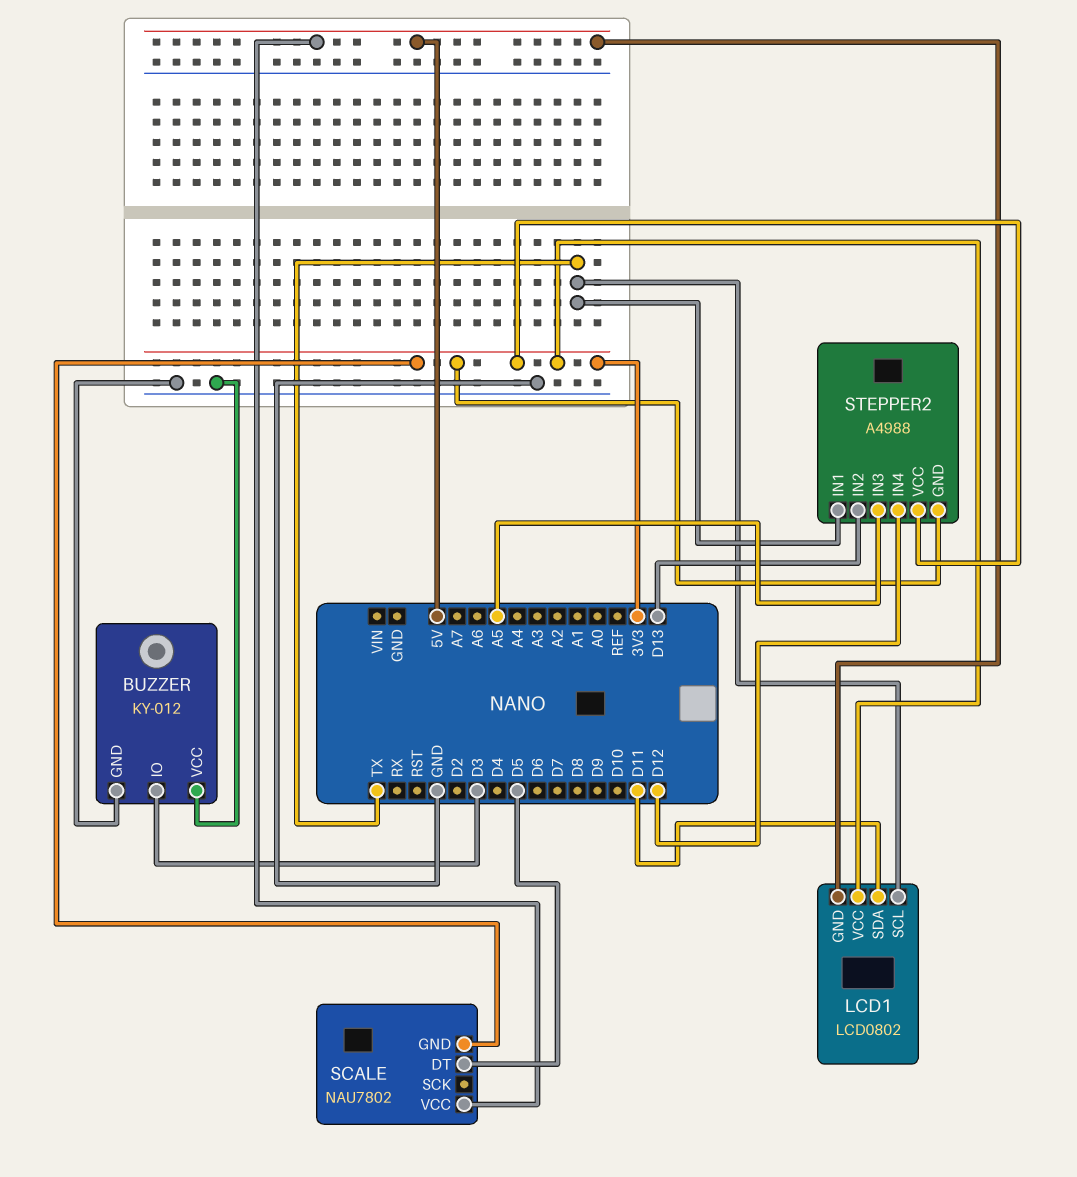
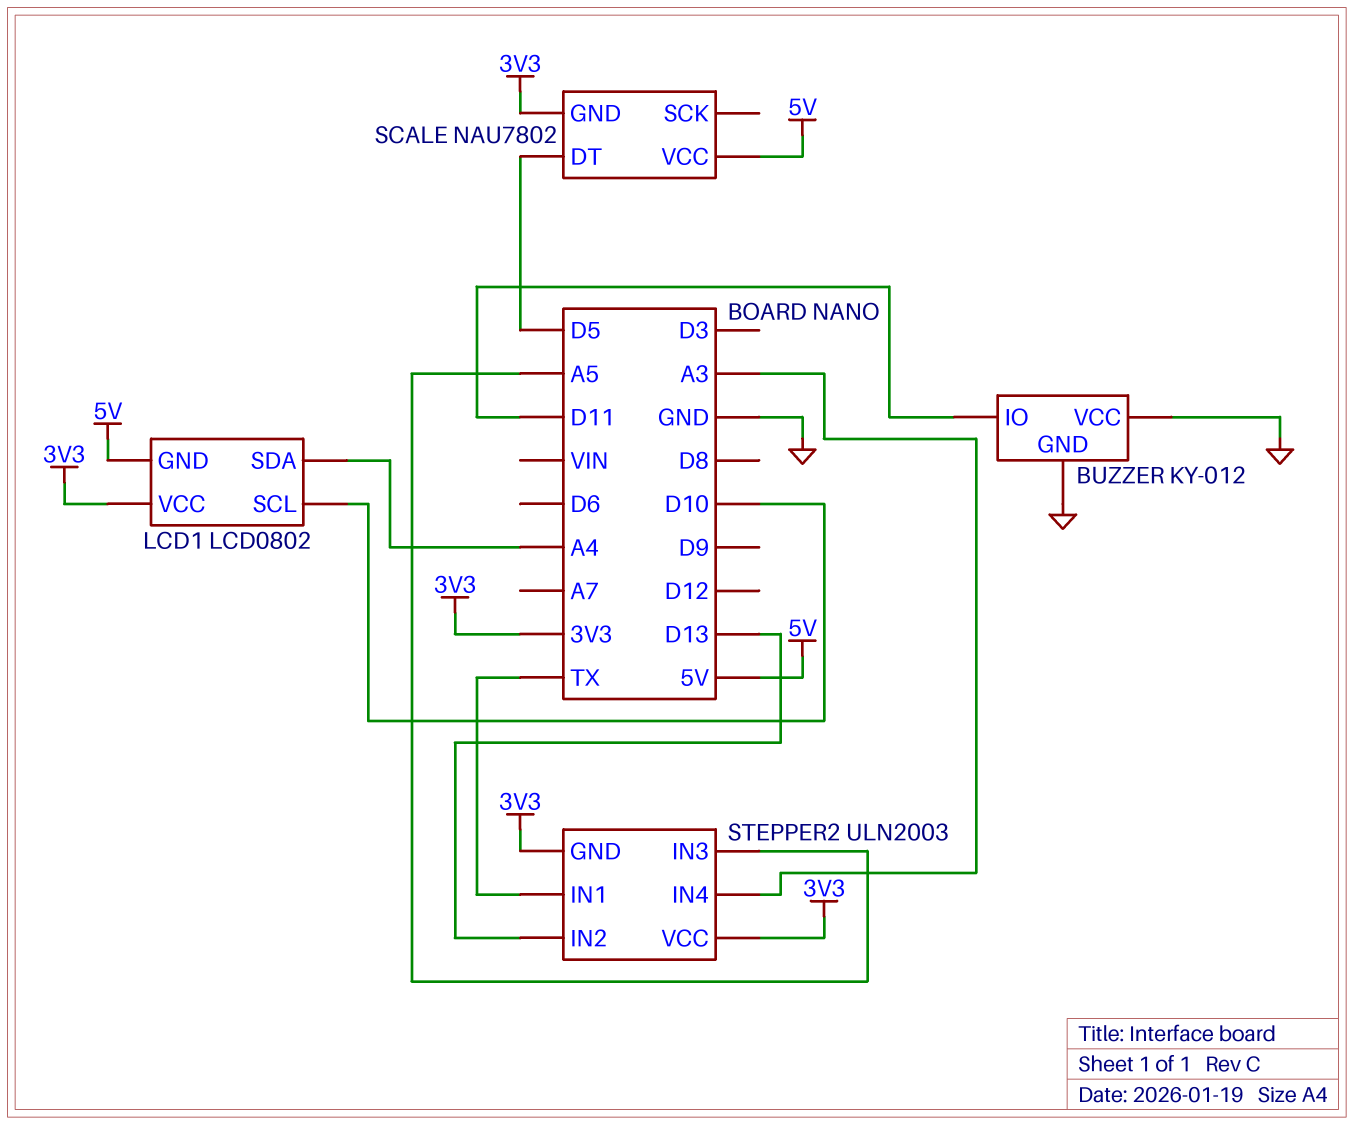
BUZZER pin IO: D3 -> D11
LCD1 pin SCL: TX -> D10
LCD1 pin SDA: D11 -> A4
STEPPER2: A4988 -> ULN2003
STEPPER2 pin IN4: D12 -> A3

